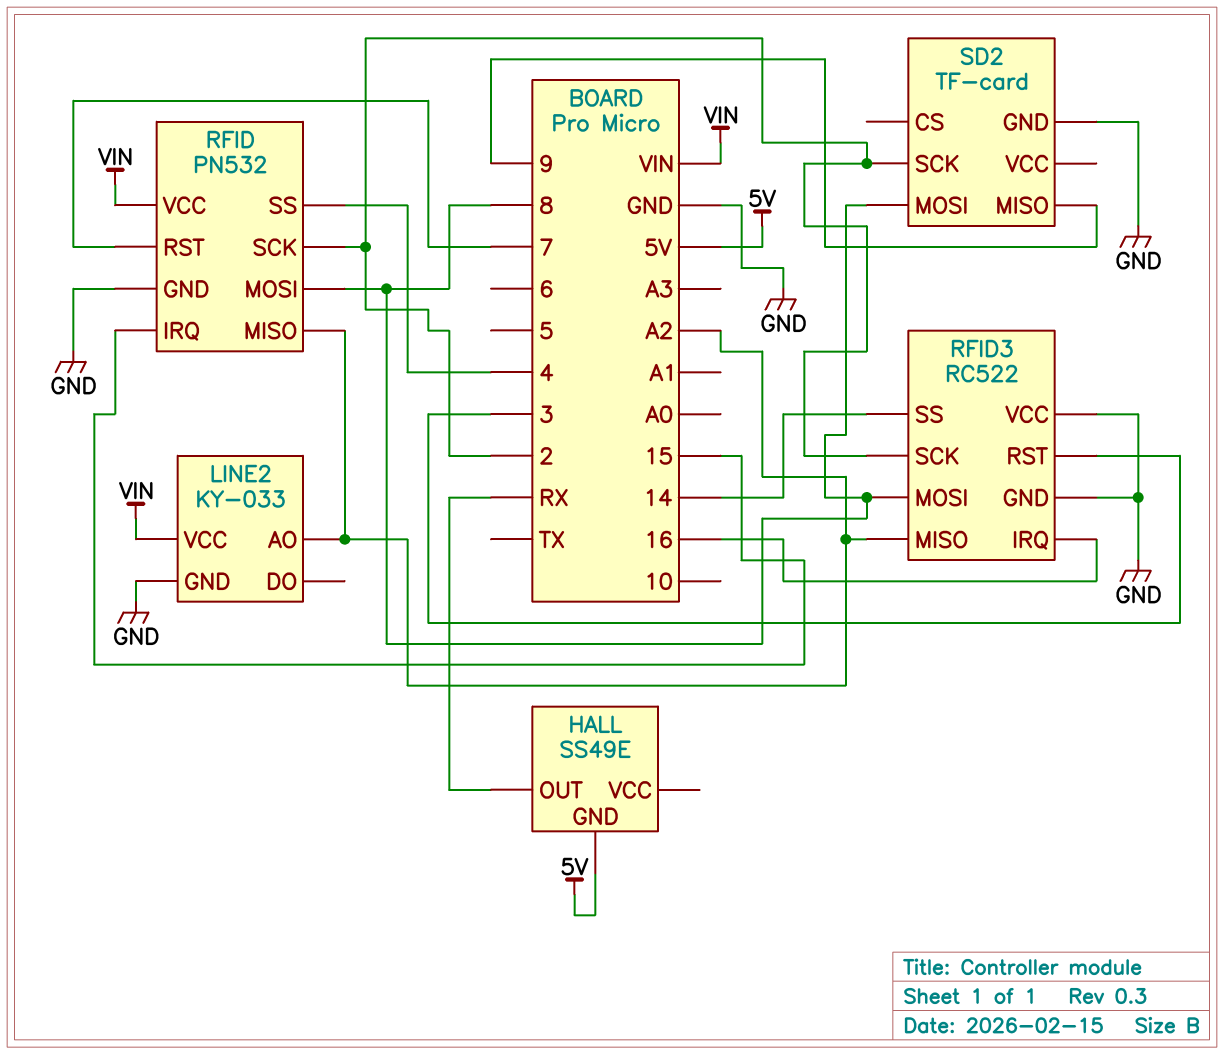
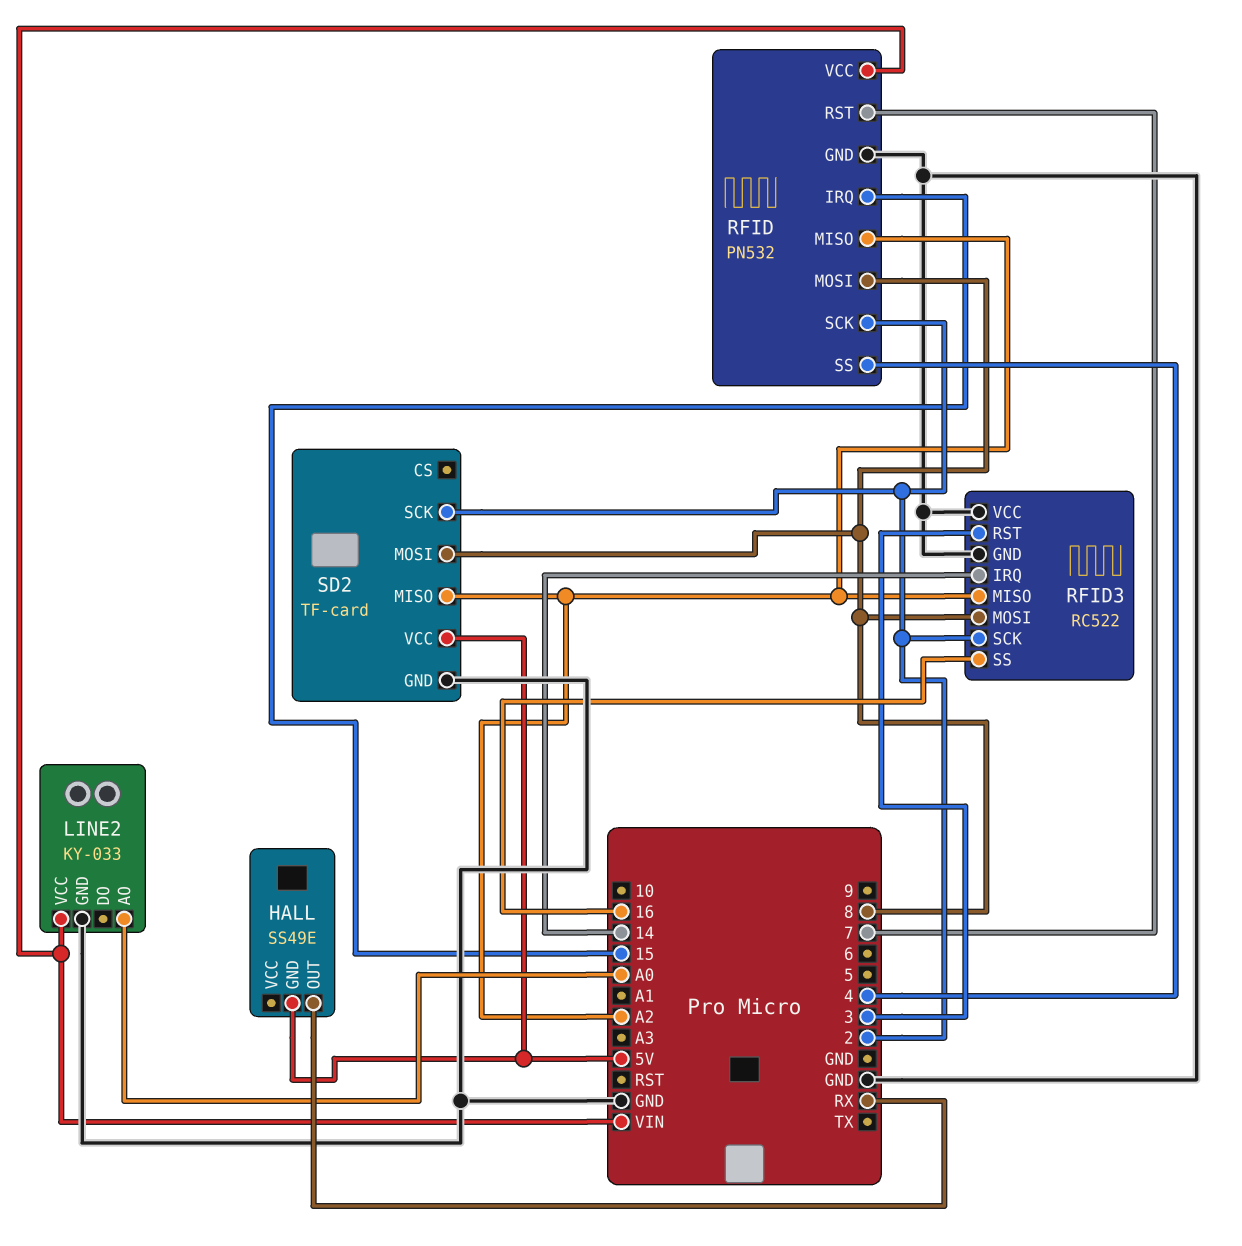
LINE2 pin AO: A2 -> A0
RFID3 pin IRQ: 16 -> 14
RFID3 pin SS: 14 -> 16
SD2 pin MISO: 9 -> A2
SD2 pin VCC: none -> 5V

